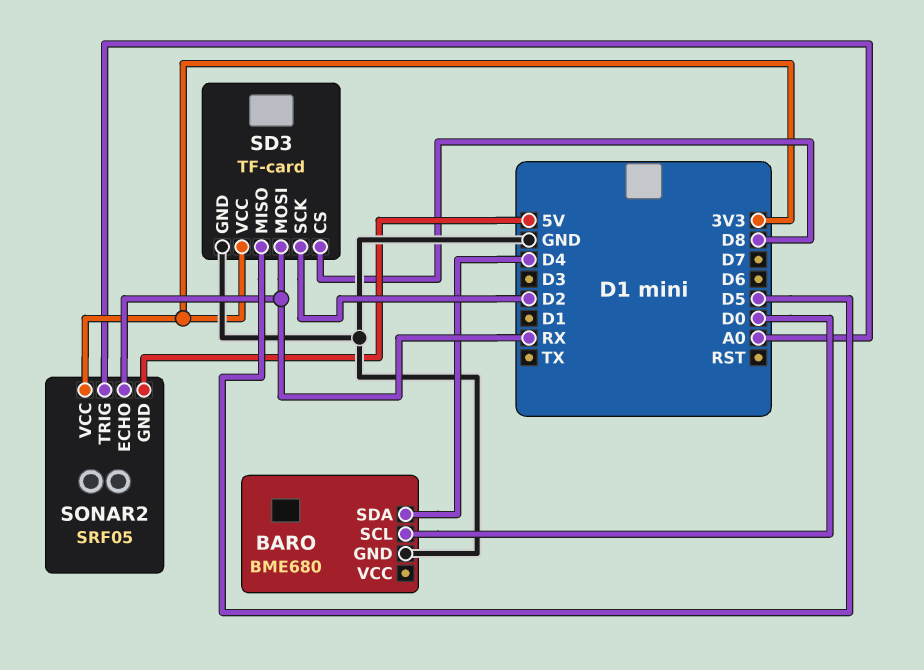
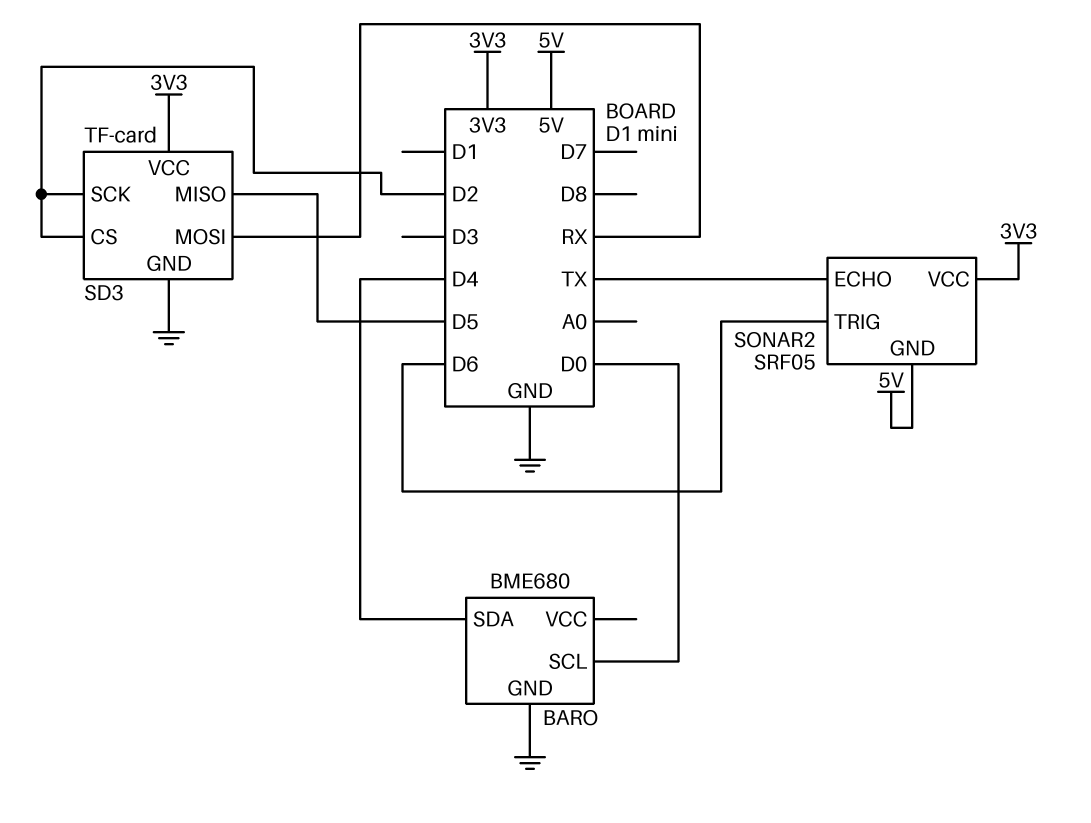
SD3 pin CS: D8 -> D2
SONAR2 pin ECHO: RX -> TX
SONAR2 pin TRIG: A0 -> D6

